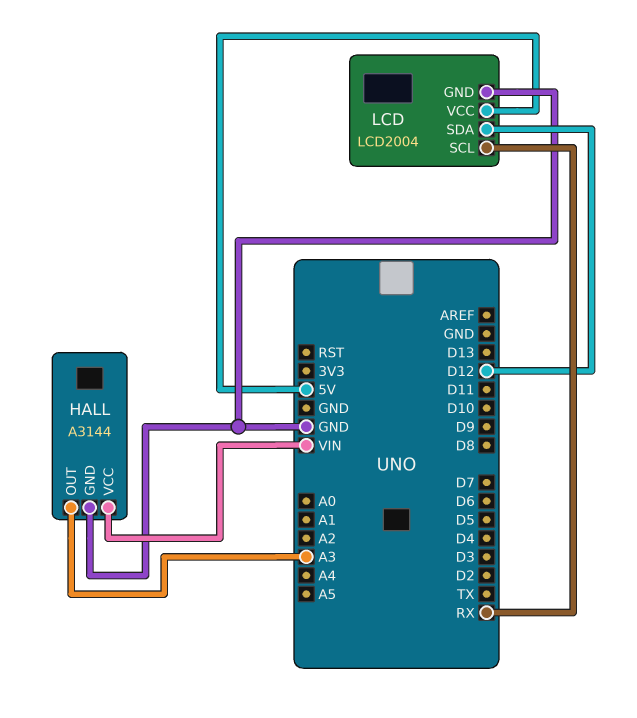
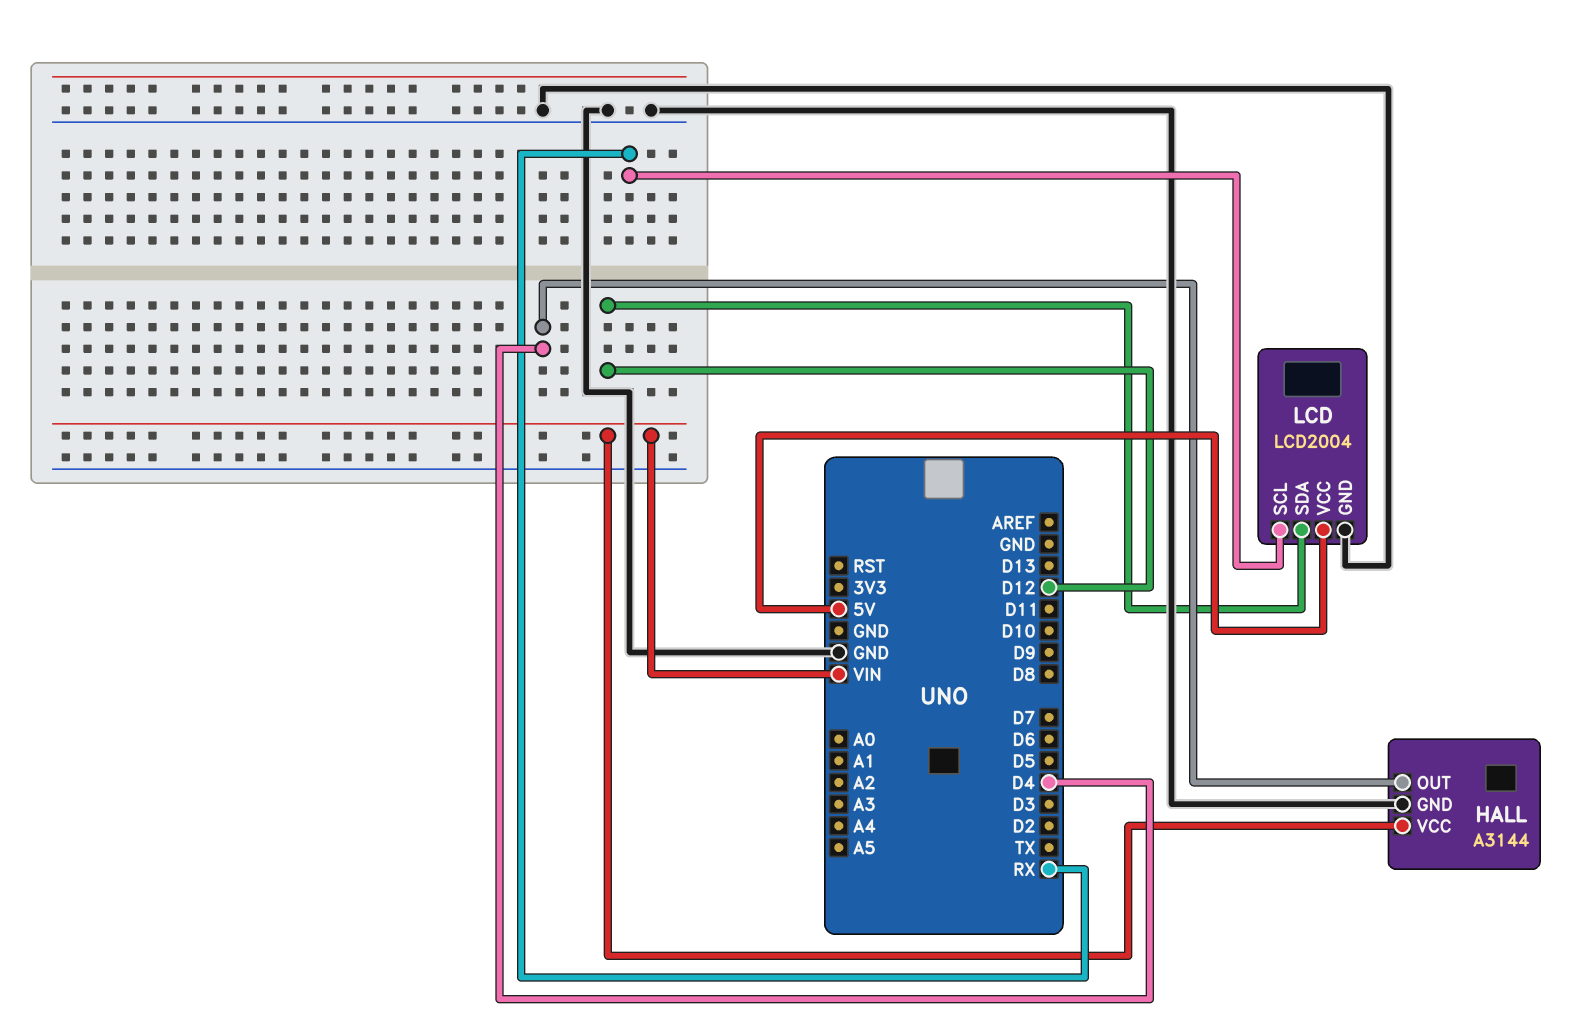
HALL pin OUT: A3 -> D4

